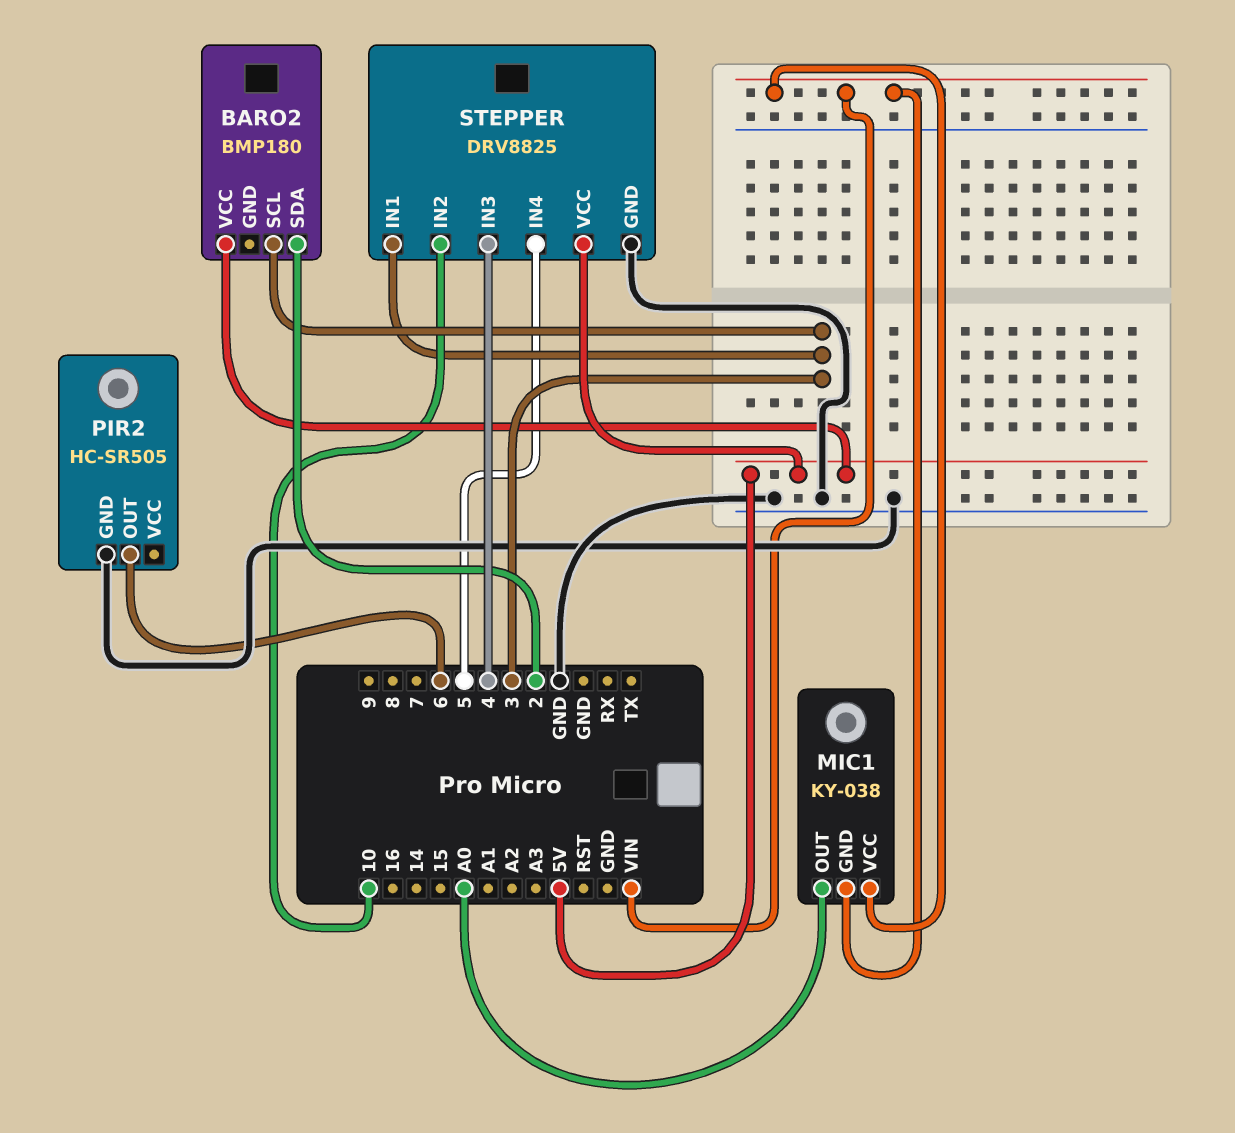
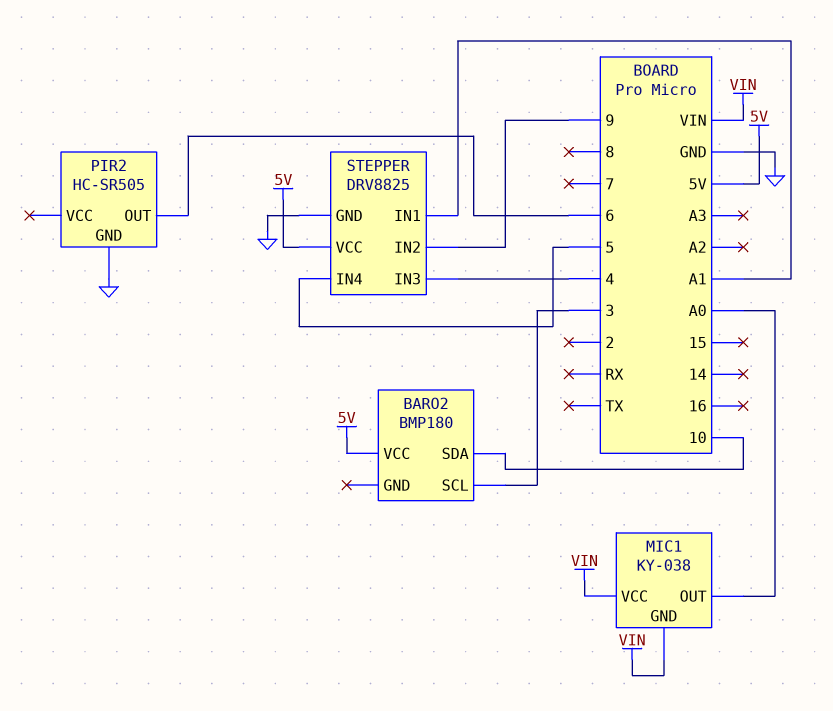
BARO2 pin SDA: 2 -> 10
STEPPER pin IN1: 3 -> A1
STEPPER pin IN2: 10 -> 9

